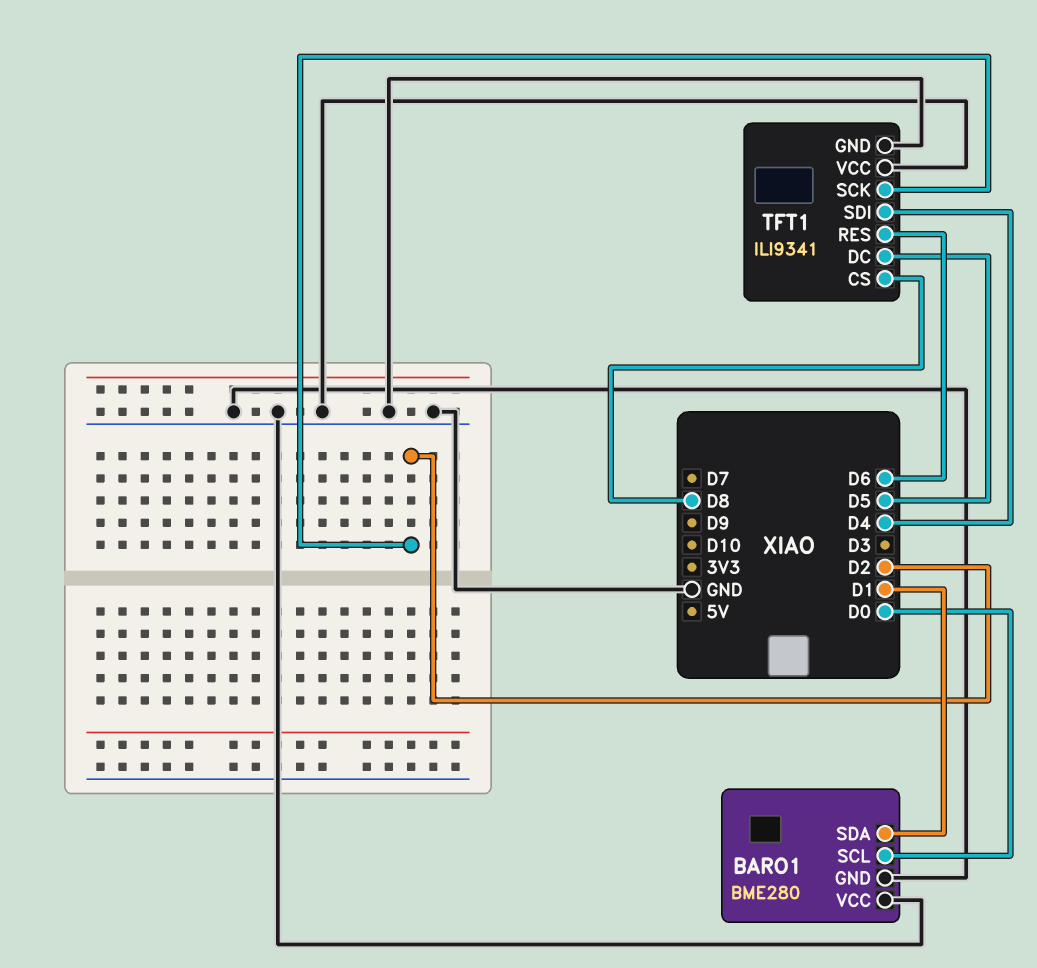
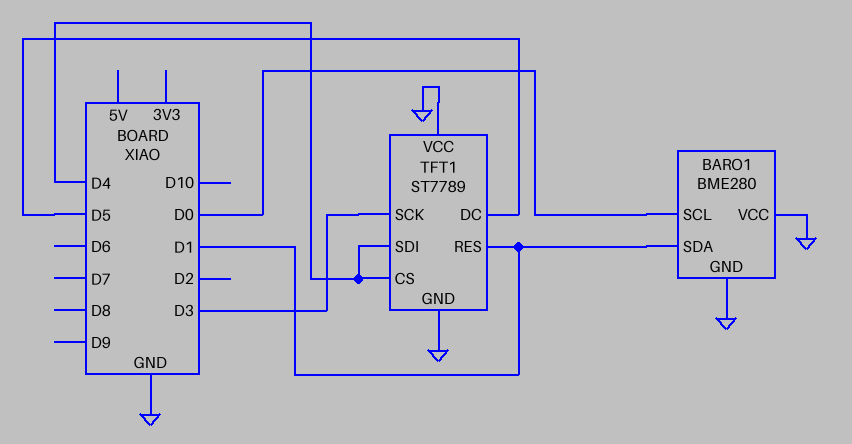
TFT1: ILI9341 -> ST7789
TFT1 pin CS: D8 -> D4
TFT1 pin RES: D6 -> D1
TFT1 pin SCK: D2 -> D3

